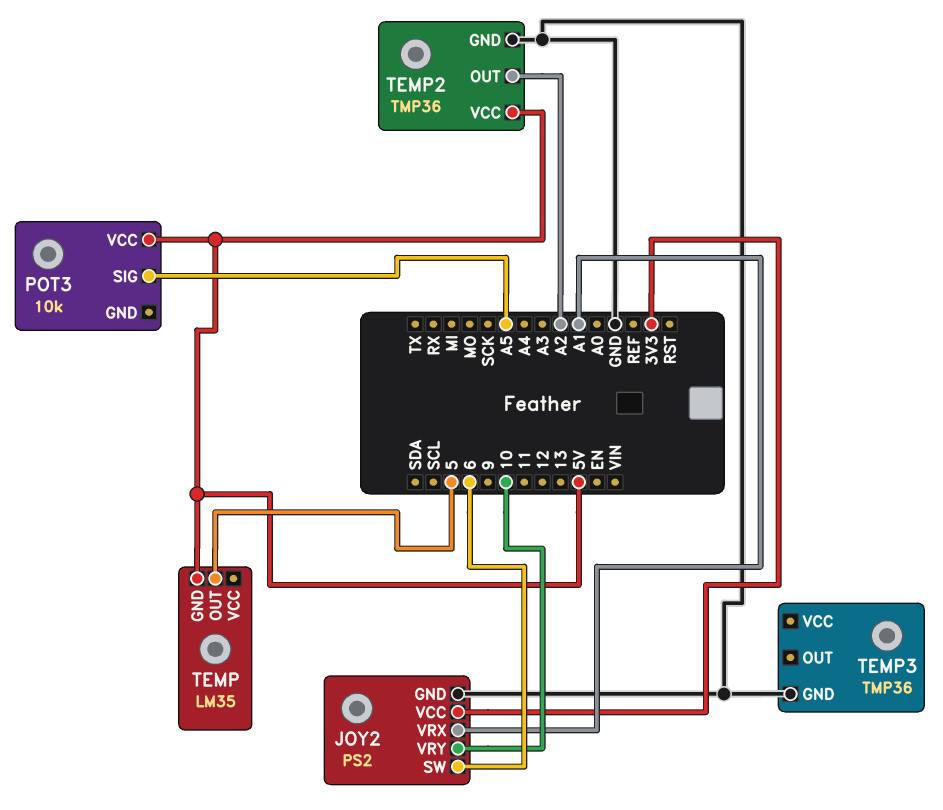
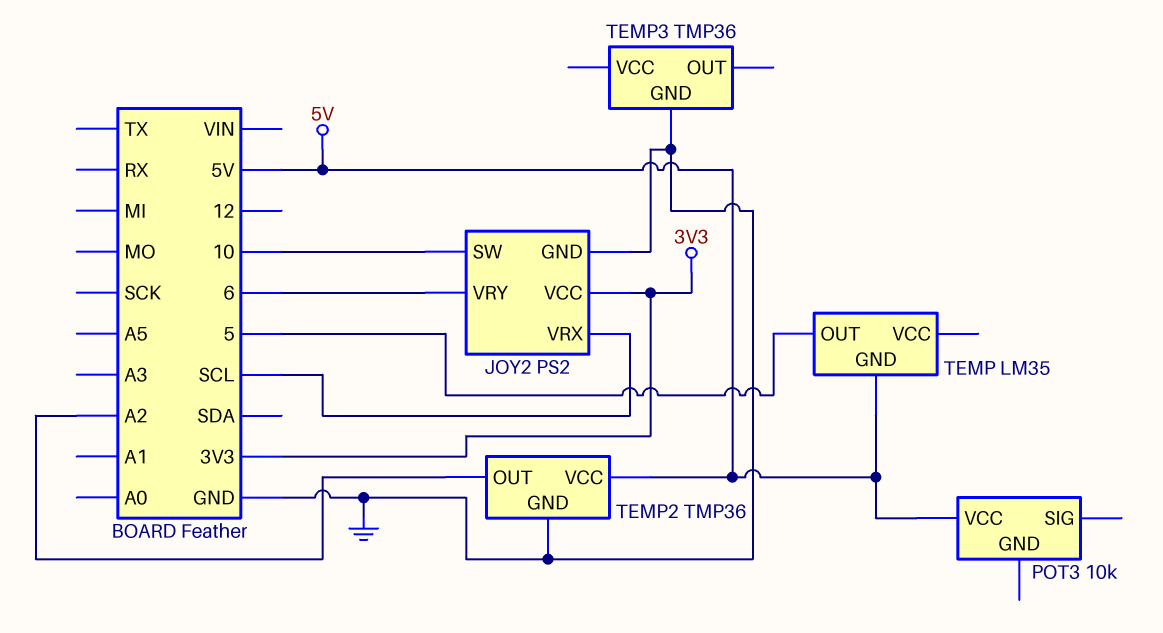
JOY2 pin SW: 6 -> 10
JOY2 pin VRX: A1 -> SCL
JOY2 pin VRY: 10 -> 6
POT3 pin SIG: A5 -> none

